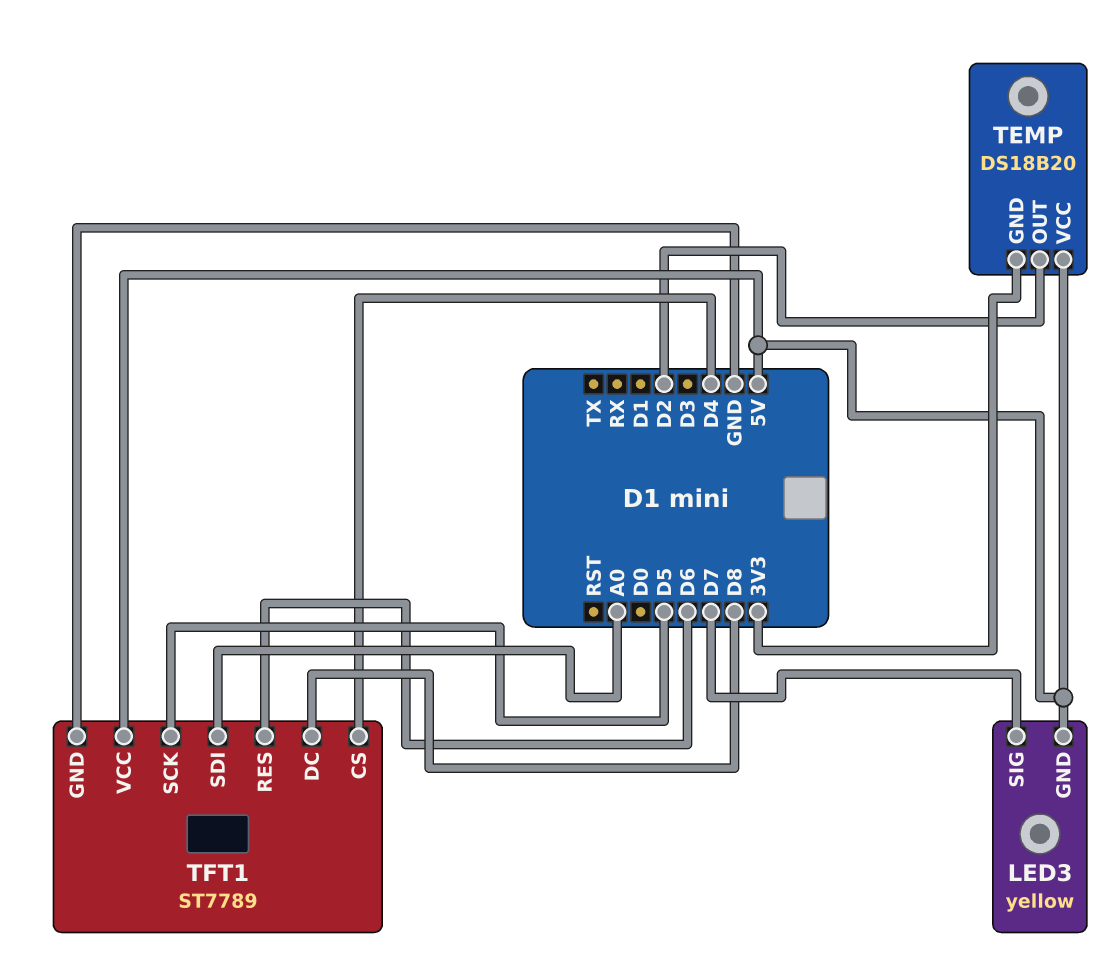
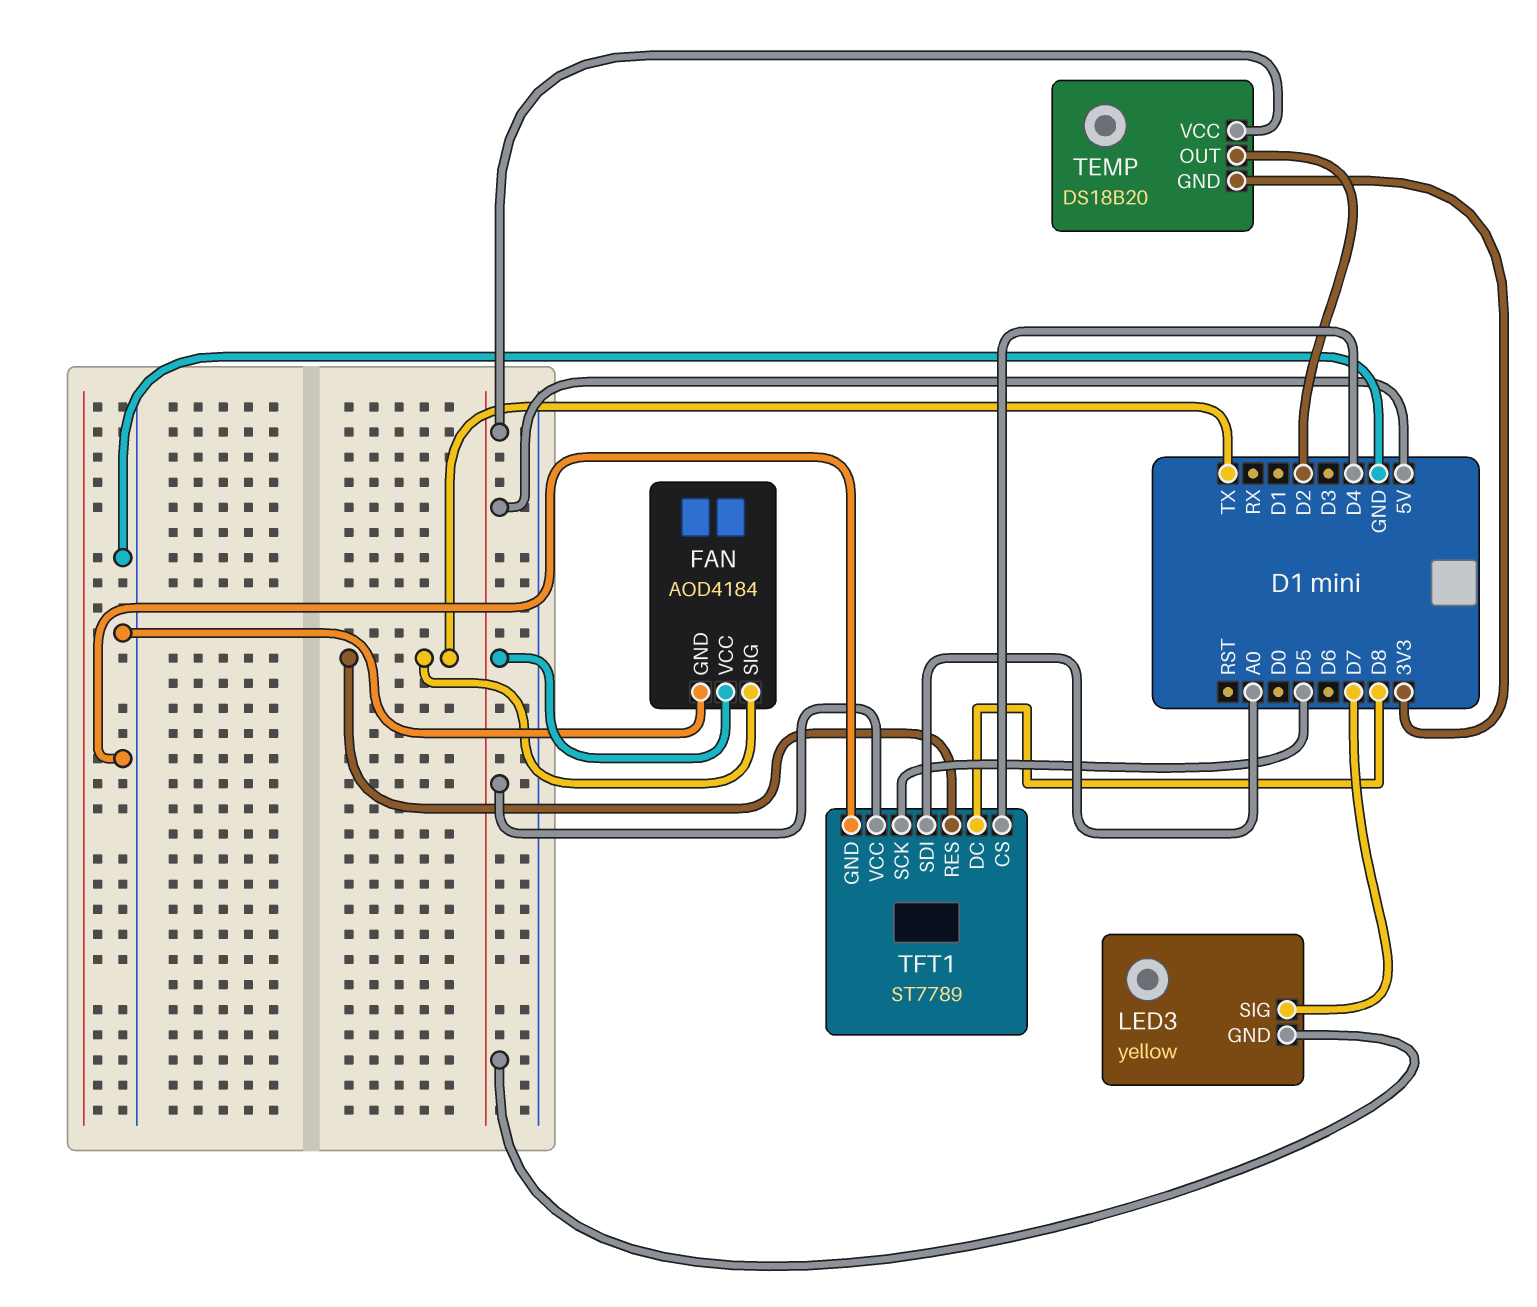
FAN: none -> AOD4184
FAN pin GND: none -> GND
FAN pin SIG: none -> TX
FAN pin VCC: none -> 5V
TFT1 pin RES: D6 -> TX

